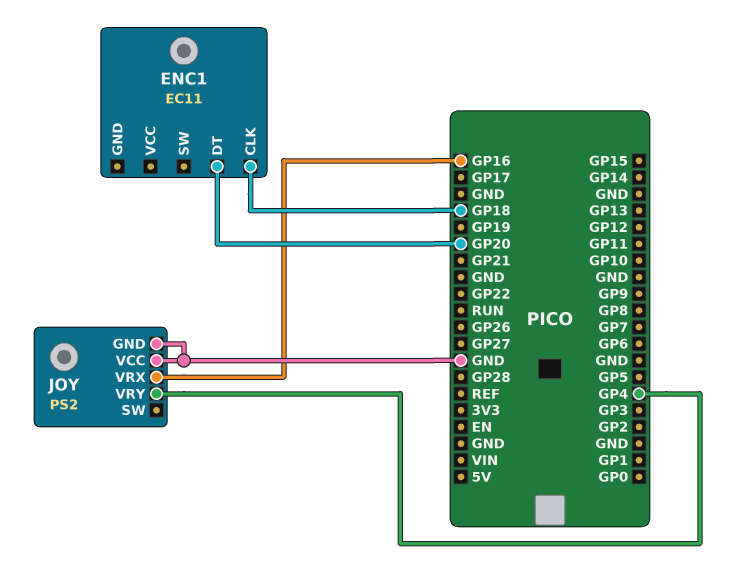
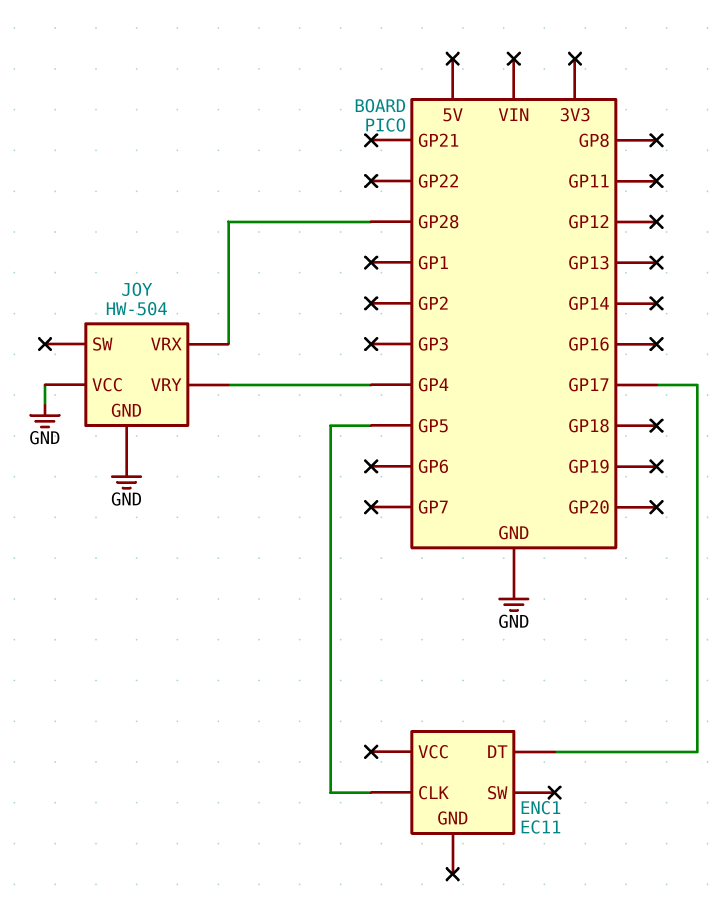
ENC1 pin CLK: GP18 -> GP5
ENC1 pin DT: GP20 -> GP17
JOY: PS2 -> HW-504
JOY pin VRX: GP16 -> GP28

